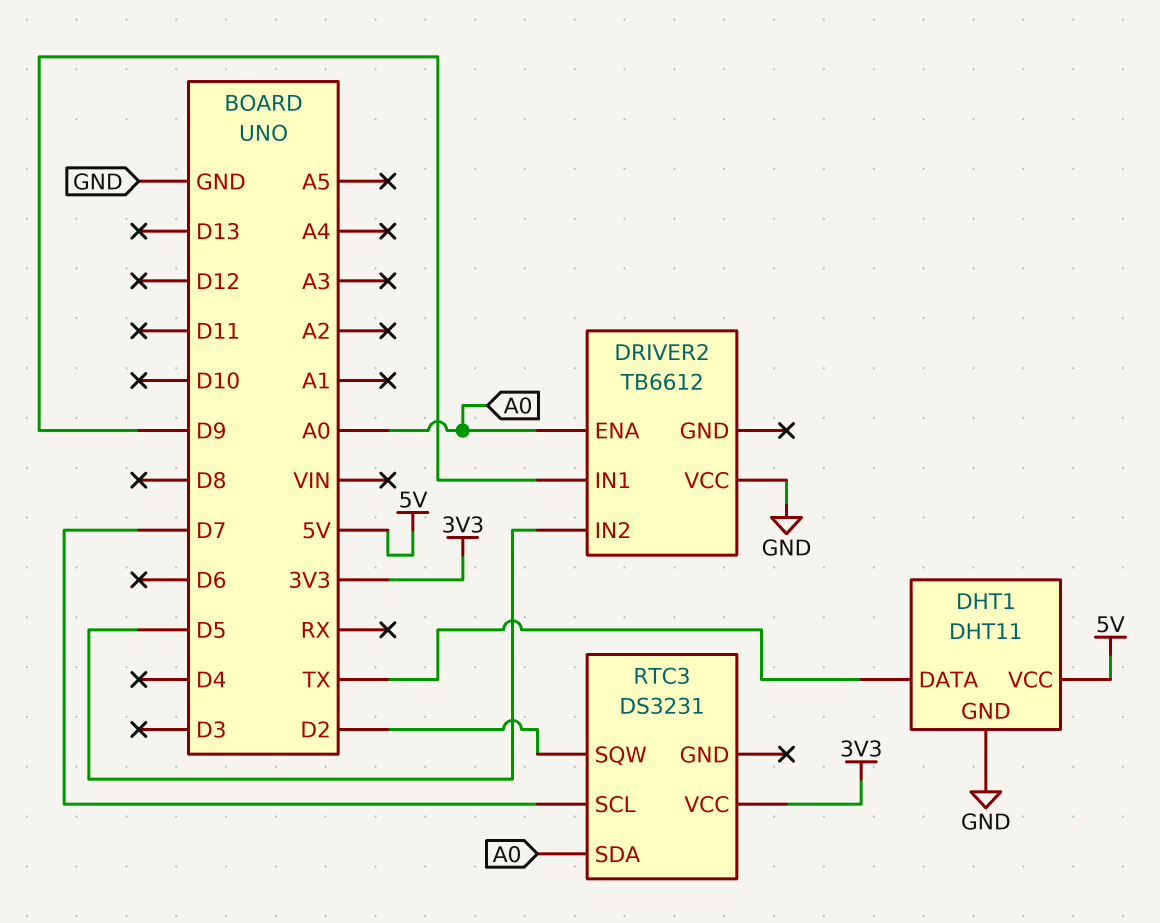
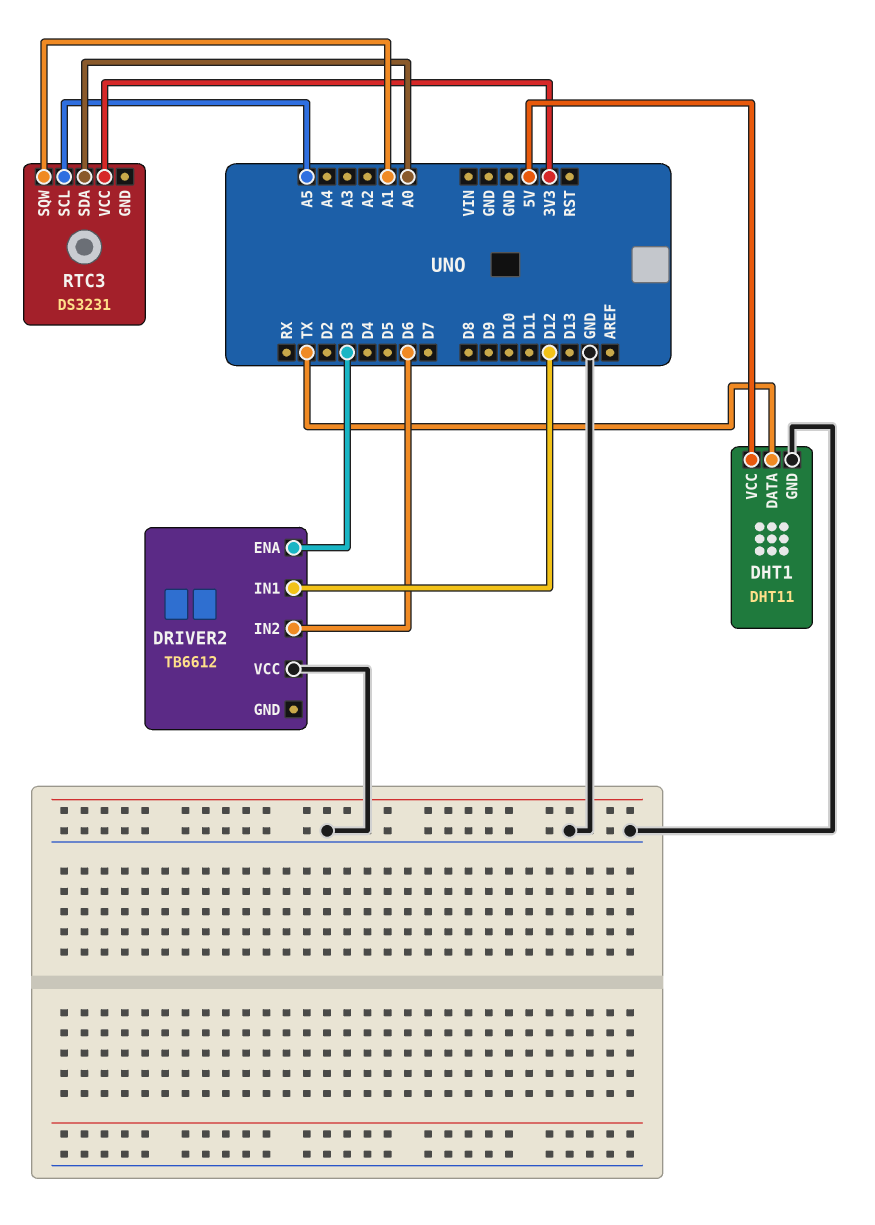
DRIVER2 pin ENA: A0 -> D3
DRIVER2 pin IN1: D9 -> D12
DRIVER2 pin IN2: D5 -> D6
RTC3 pin SCL: D7 -> A5
RTC3 pin SQW: D2 -> A1

